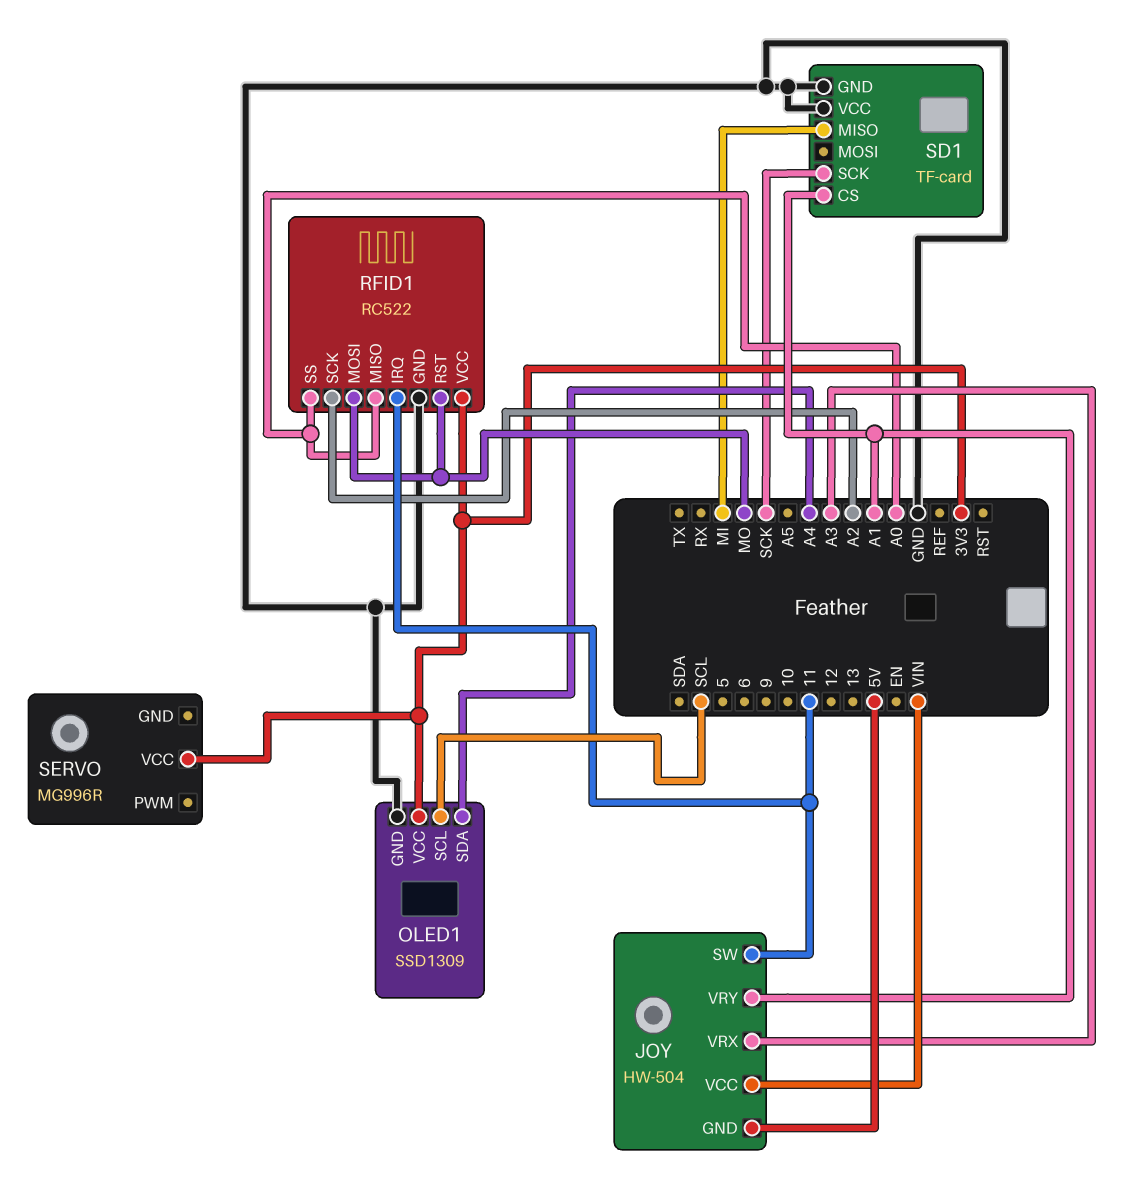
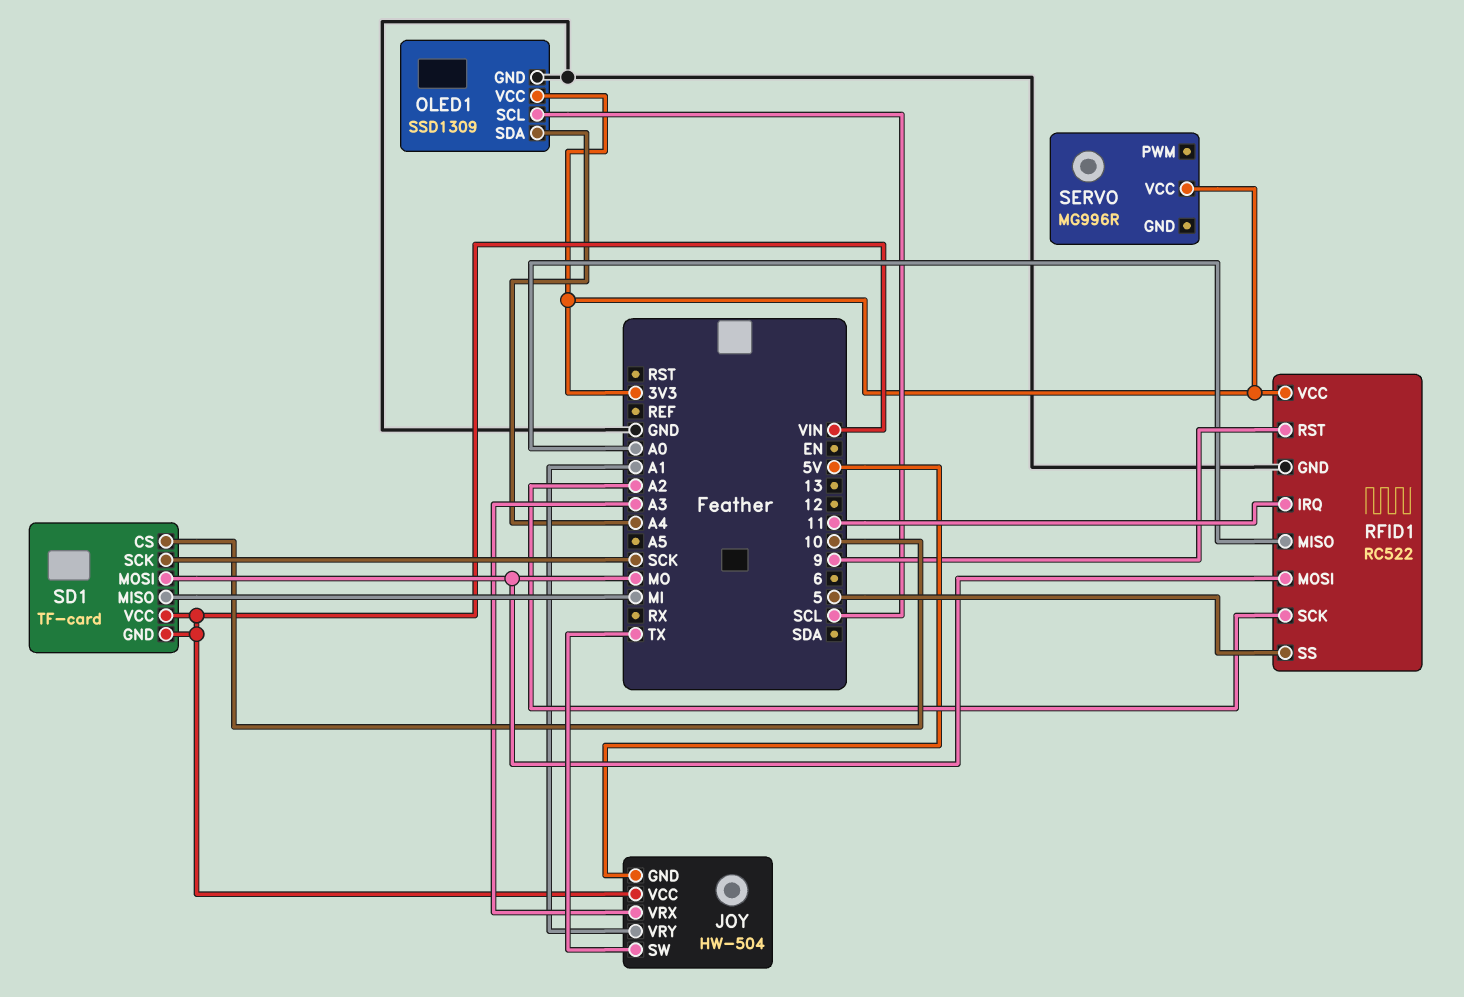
JOY pin SW: 11 -> TX
RFID1 pin RST: MO -> 9
RFID1 pin SS: A0 -> 5
SD1 pin CS: A1 -> 10
SD1 pin GND: GND -> VIN
SD1 pin MOSI: none -> MO
SD1 pin VCC: GND -> VIN

